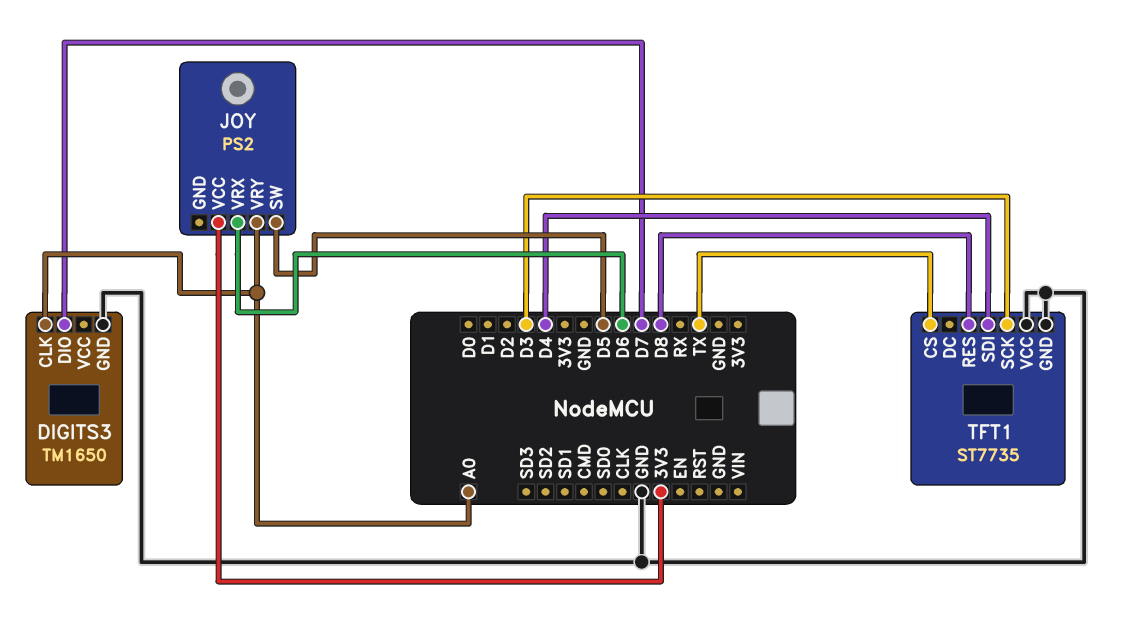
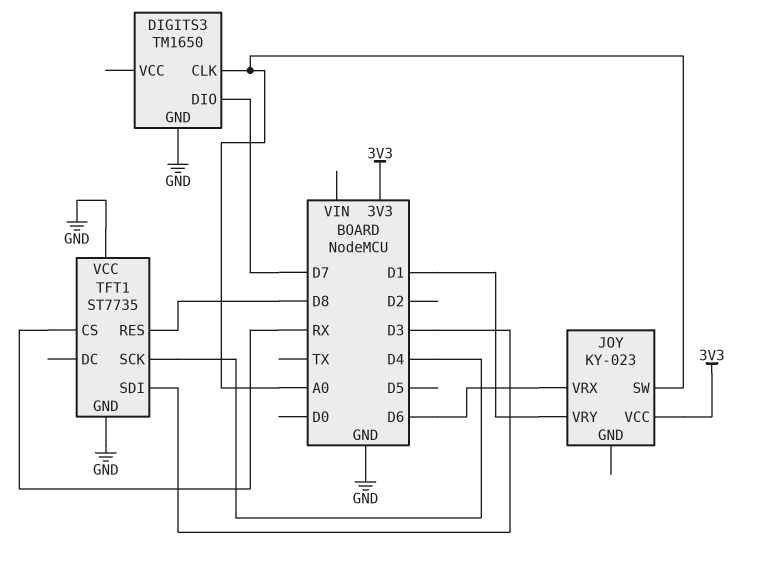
JOY: PS2 -> KY-023
JOY pin SW: D5 -> A0
JOY pin VRY: A0 -> D1
TFT1 pin CS: TX -> RX
TFT1 pin SCK: D3 -> D4
TFT1 pin SDI: D4 -> D3

